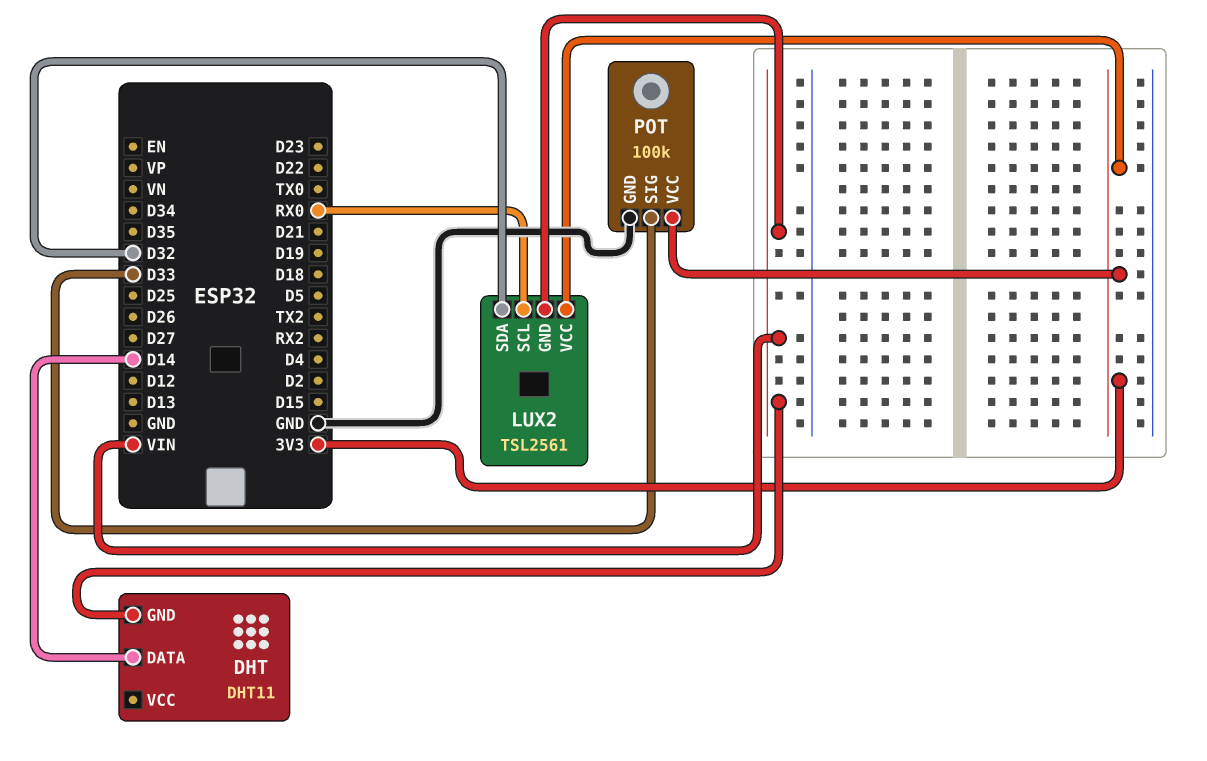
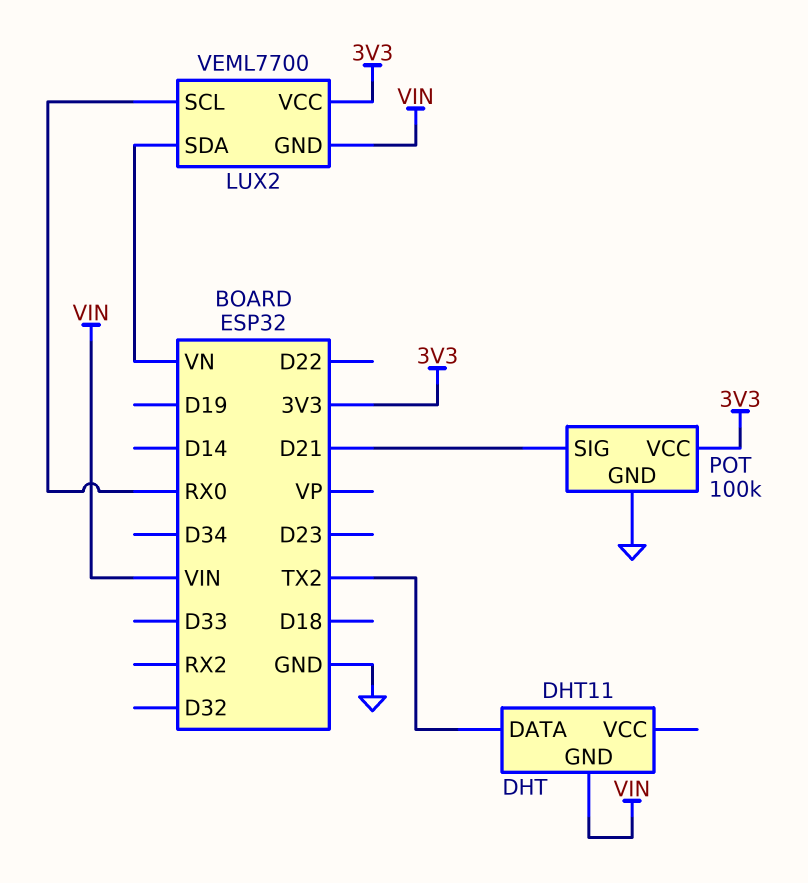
DHT pin DATA: D14 -> TX2
LUX2: TSL2561 -> VEML7700
LUX2 pin SDA: D32 -> VN
POT pin SIG: D33 -> D21

